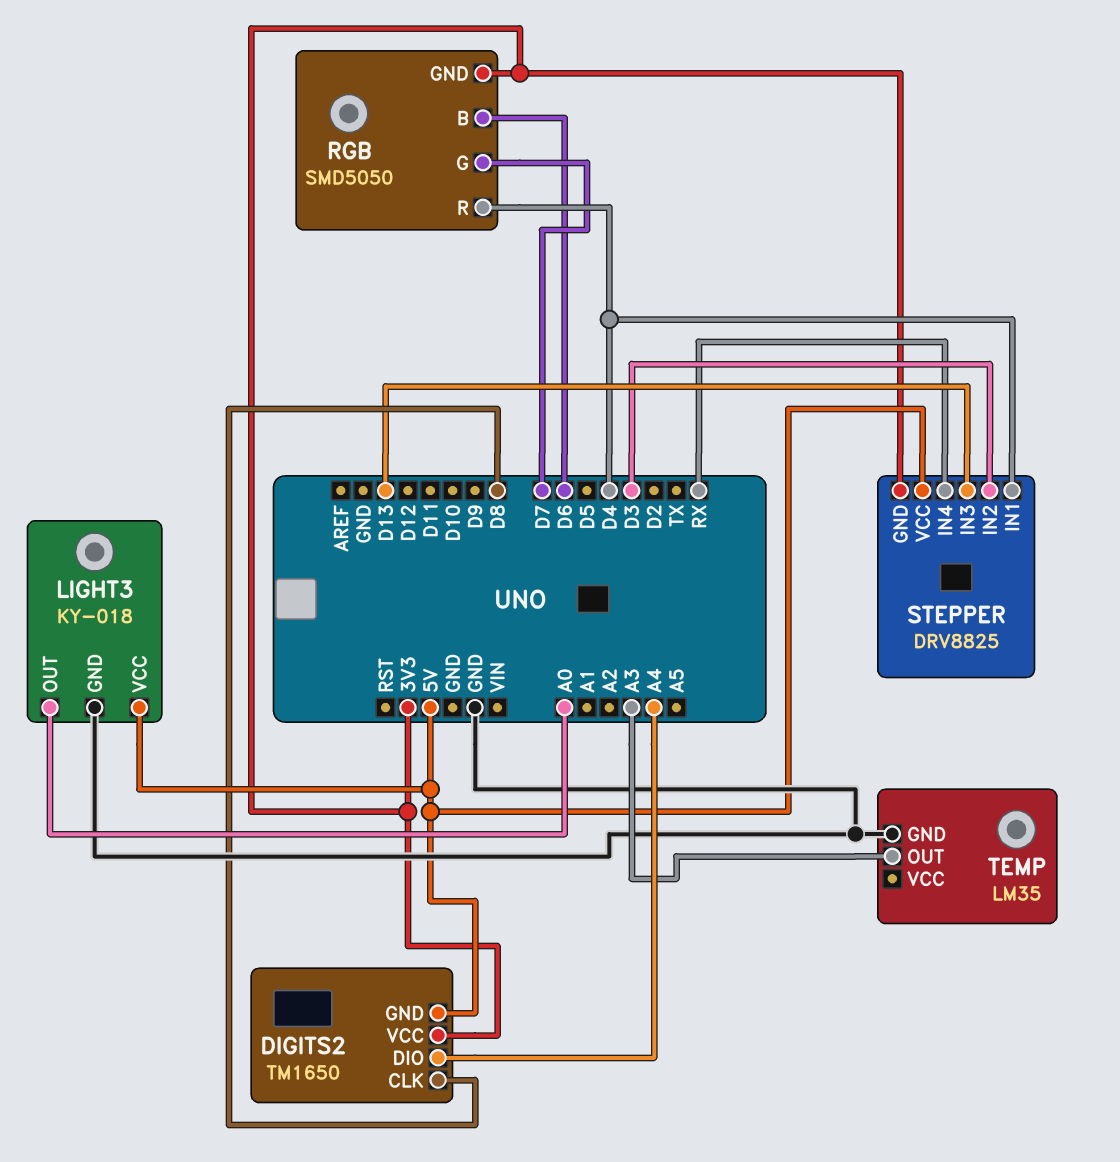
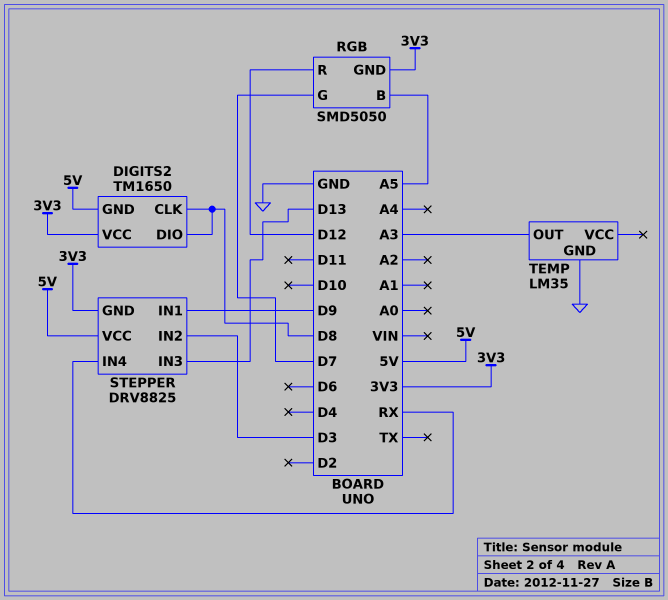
DIGITS2 pin DIO: A4 -> D8
LIGHT3: KY-018 -> none
LIGHT3 pin GND: GND -> none
LIGHT3 pin OUT: A0 -> none
LIGHT3 pin VCC: 5V -> none
RGB pin B: D6 -> A5
RGB pin R: D4 -> D12
STEPPER pin IN1: D4 -> D9

